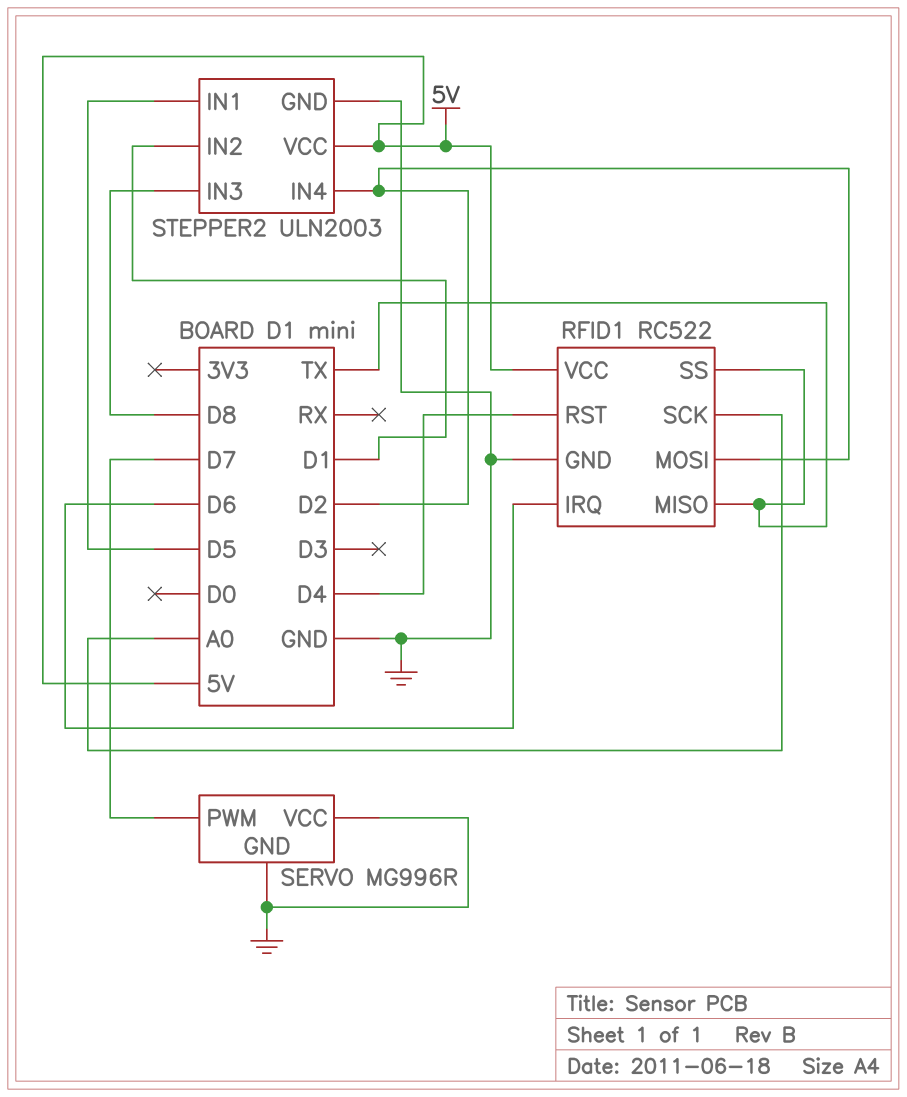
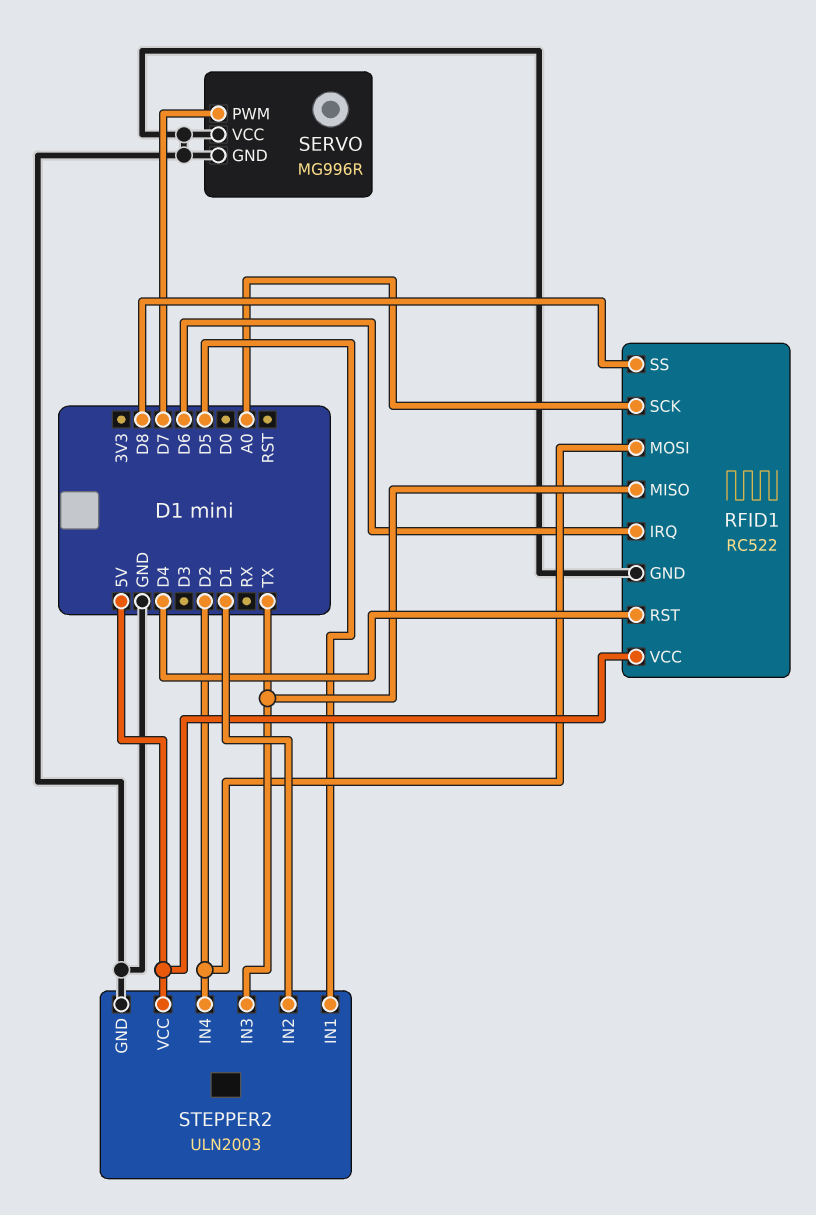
RFID1 pin SS: TX -> D8
STEPPER2 pin IN3: D8 -> TX

